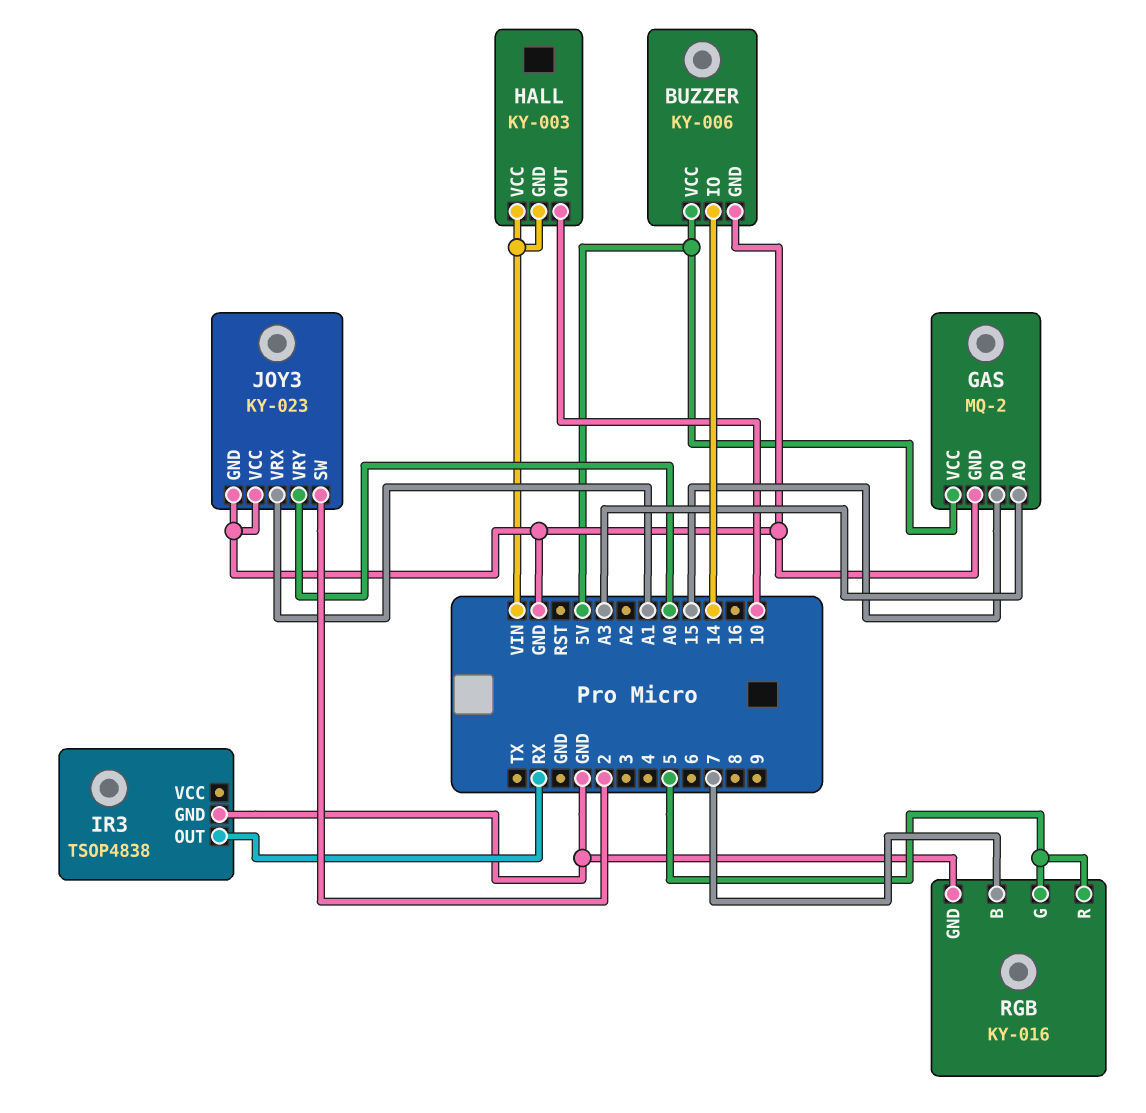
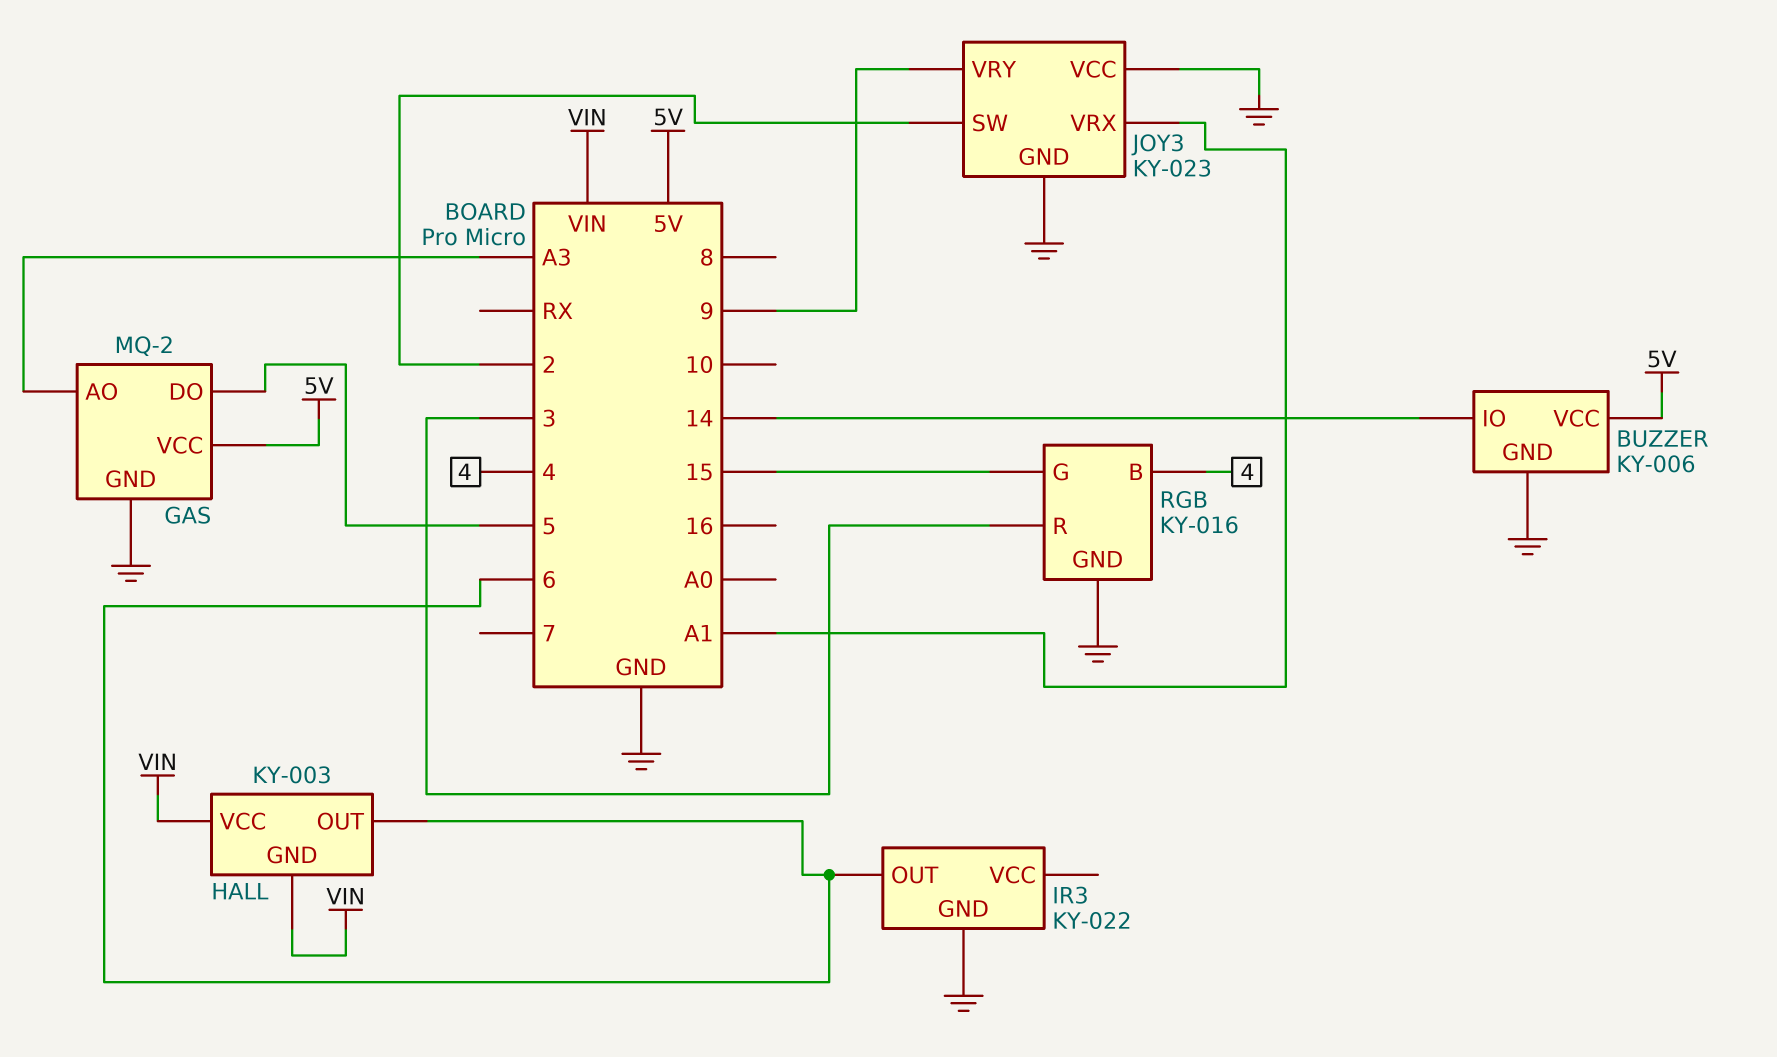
GAS pin DO: 15 -> 5
HALL pin OUT: 10 -> 6
IR3: TSOP4838 -> KY-022
IR3 pin OUT: RX -> 6
JOY3 pin VRY: A0 -> 9
RGB pin B: 7 -> 4
RGB pin G: 5 -> 15
RGB pin R: 5 -> 3

